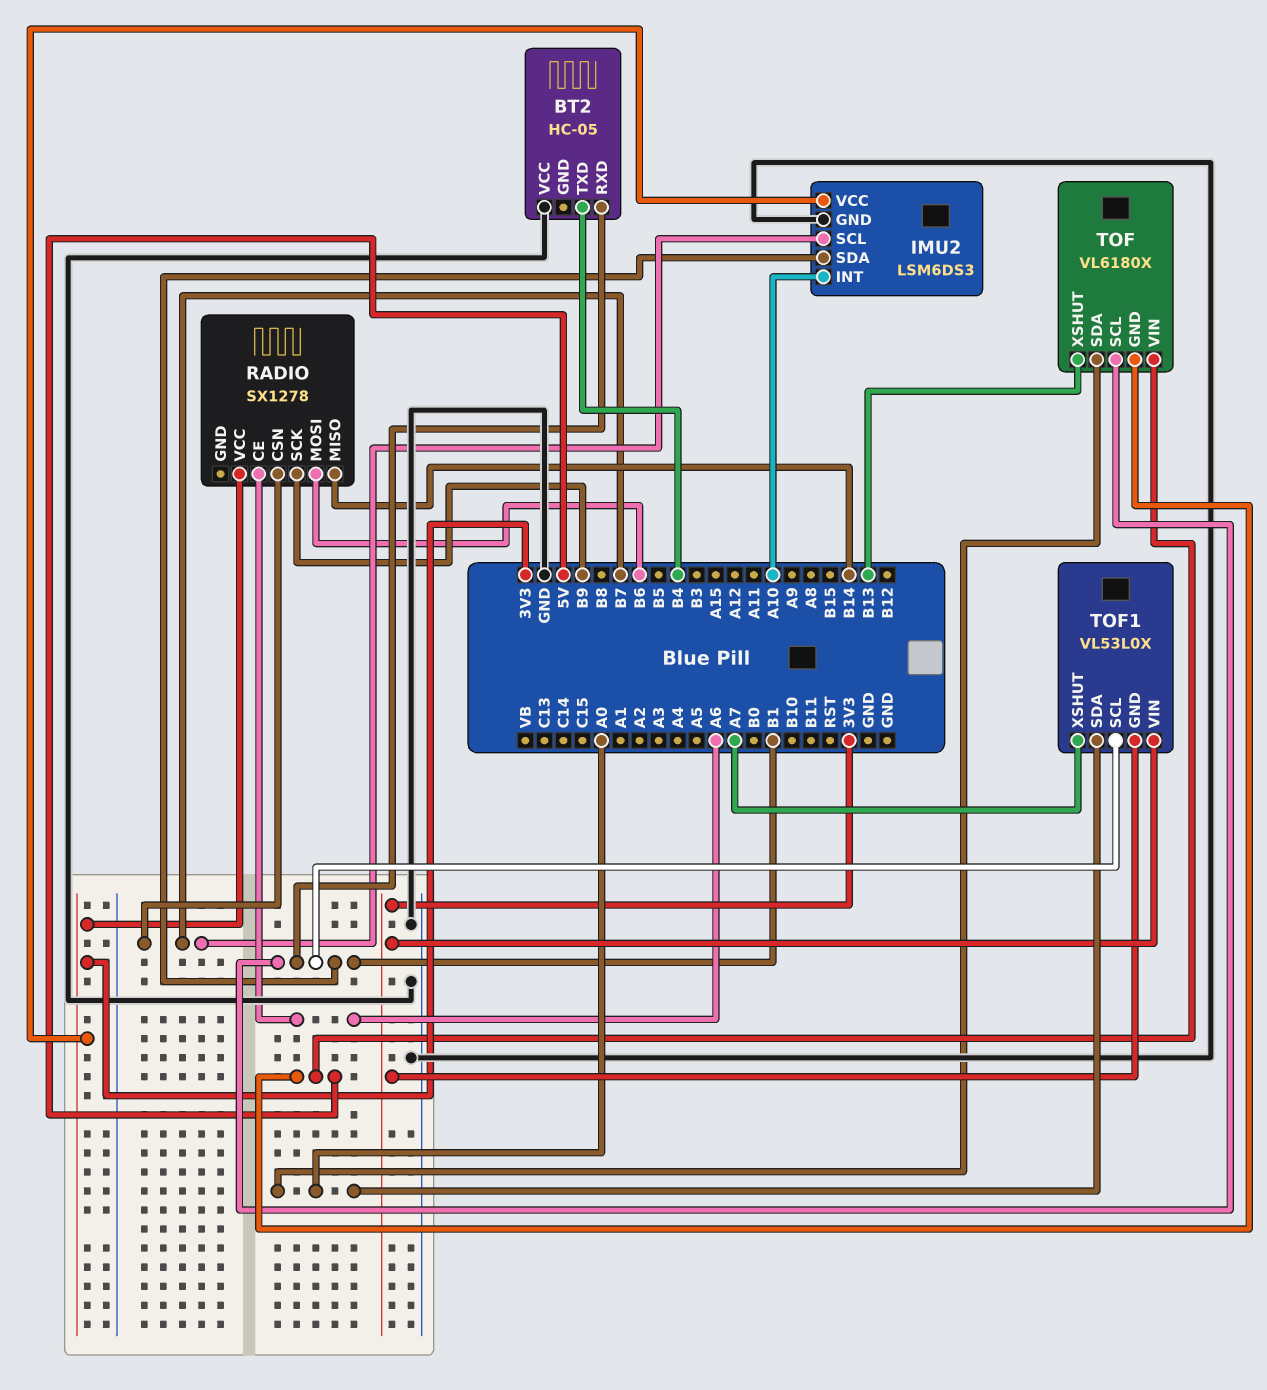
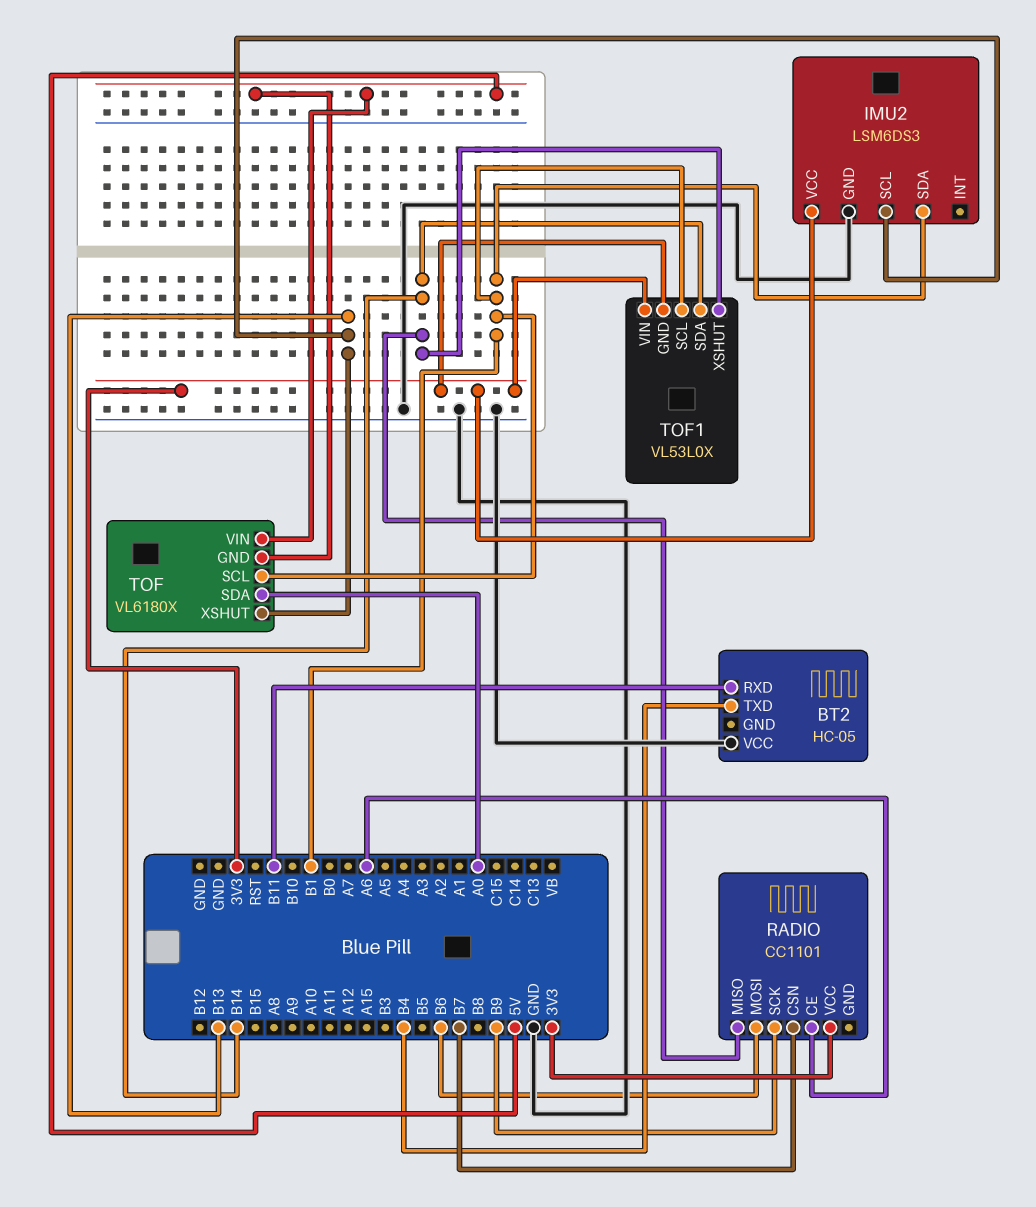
BT2 pin RXD: B1 -> B11
IMU2 pin INT: A10 -> none
IMU2 pin SCL: B7 -> B13
RADIO: SX1278 -> CC1101
TOF1 pin SDA: A0 -> B14
TOF1 pin XSHUT: A7 -> B14

